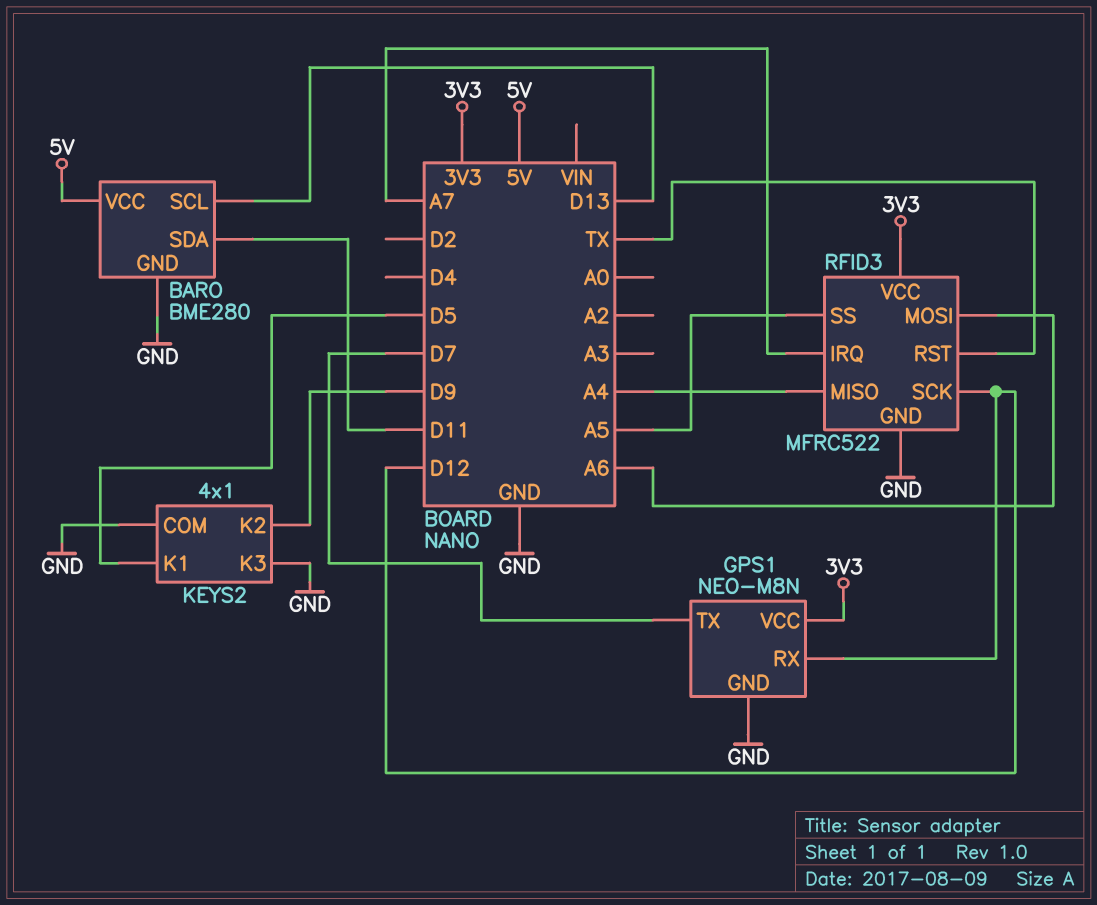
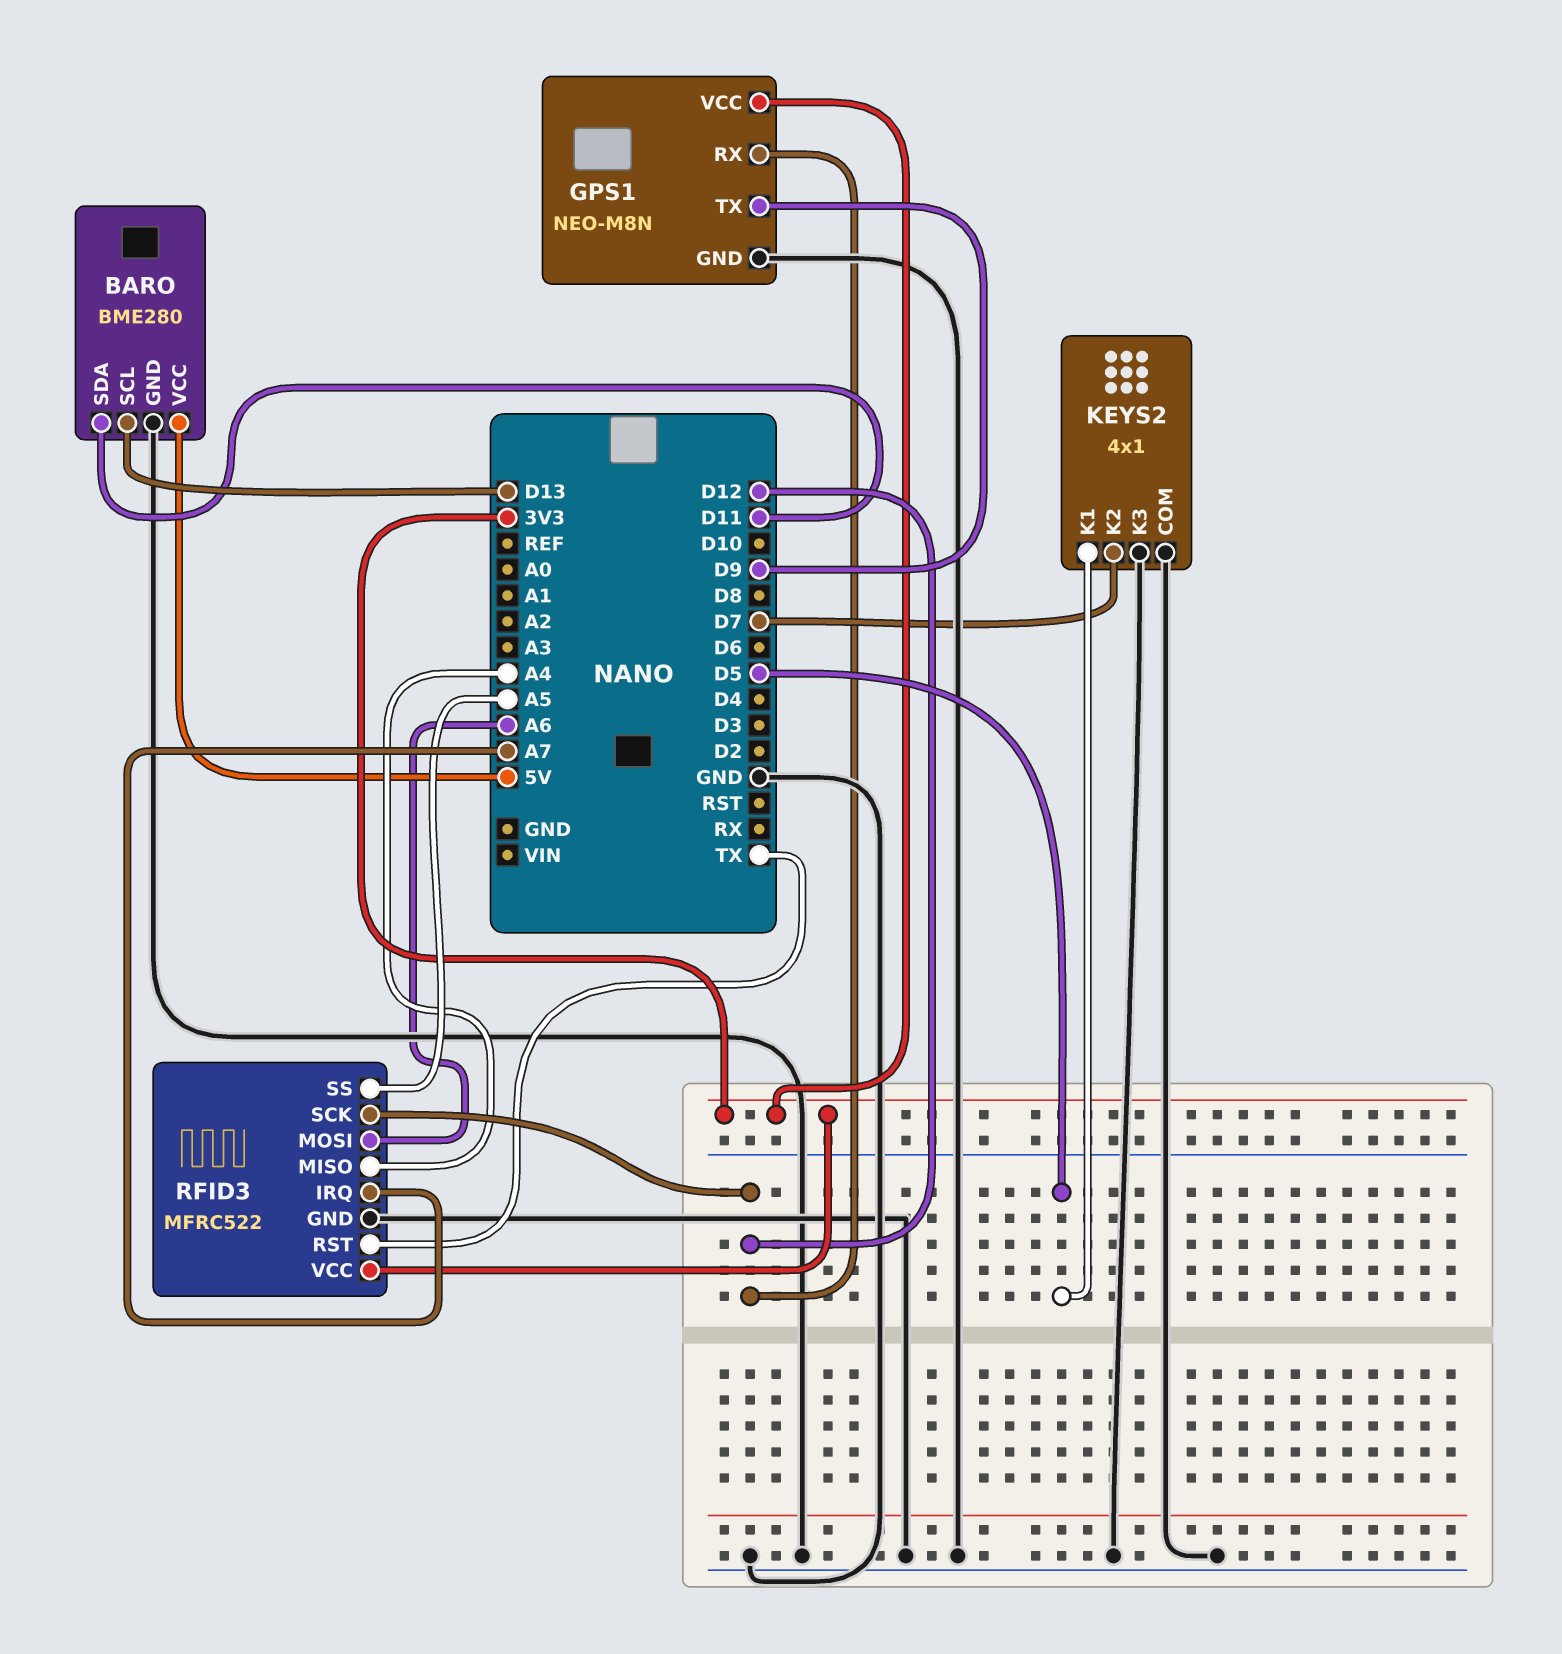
GPS1 pin TX: D7 -> D9
KEYS2 pin K2: D9 -> D7

